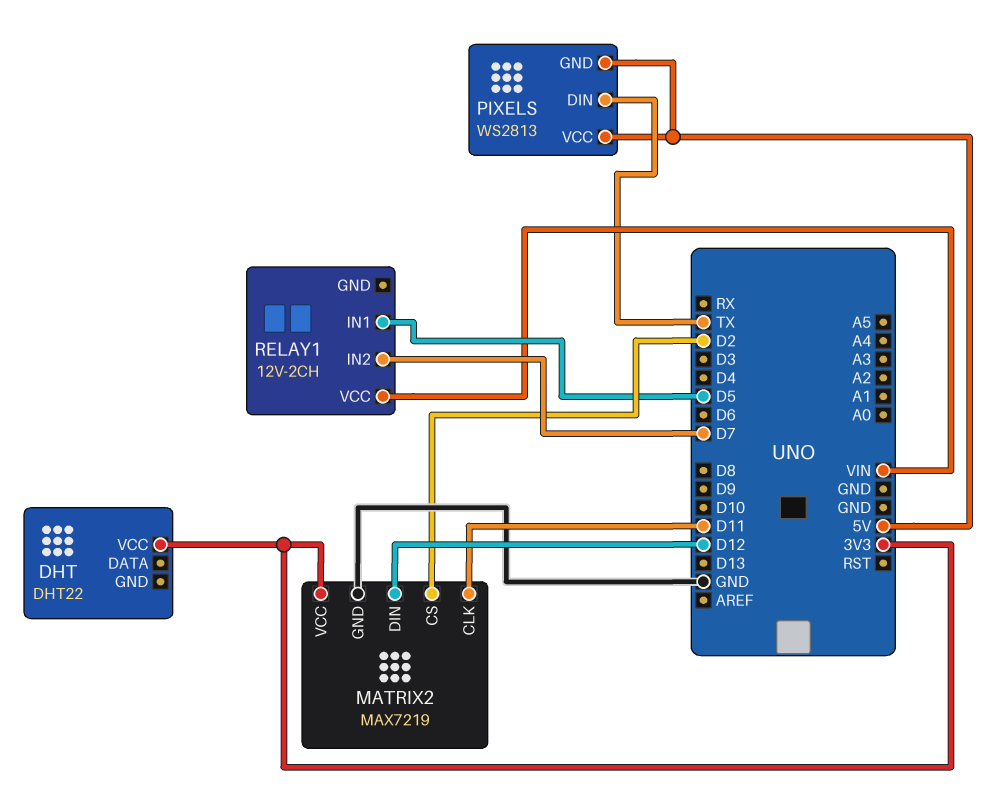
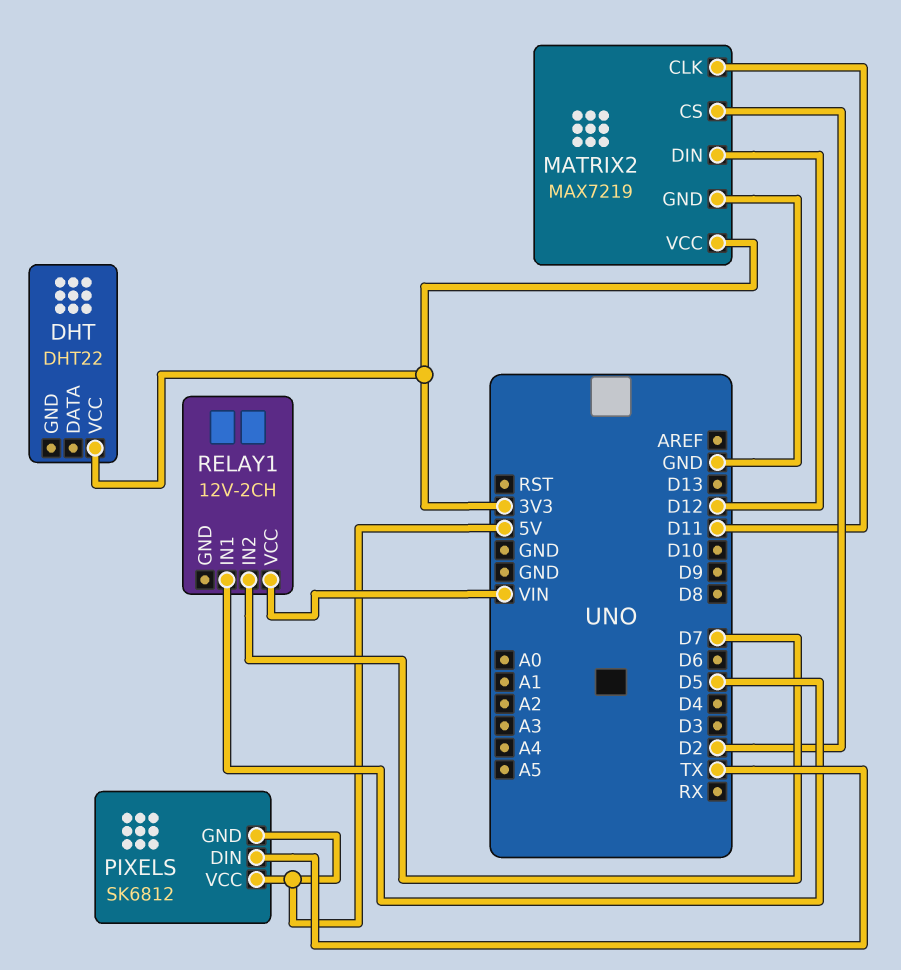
PIXELS: WS2813 -> SK6812

